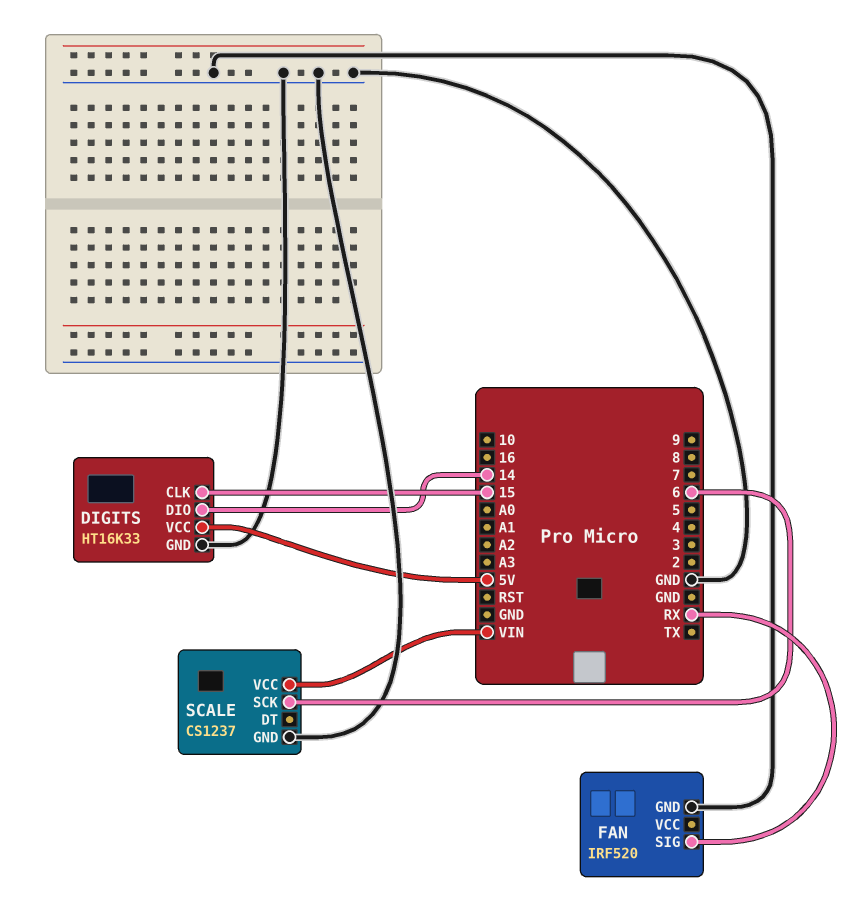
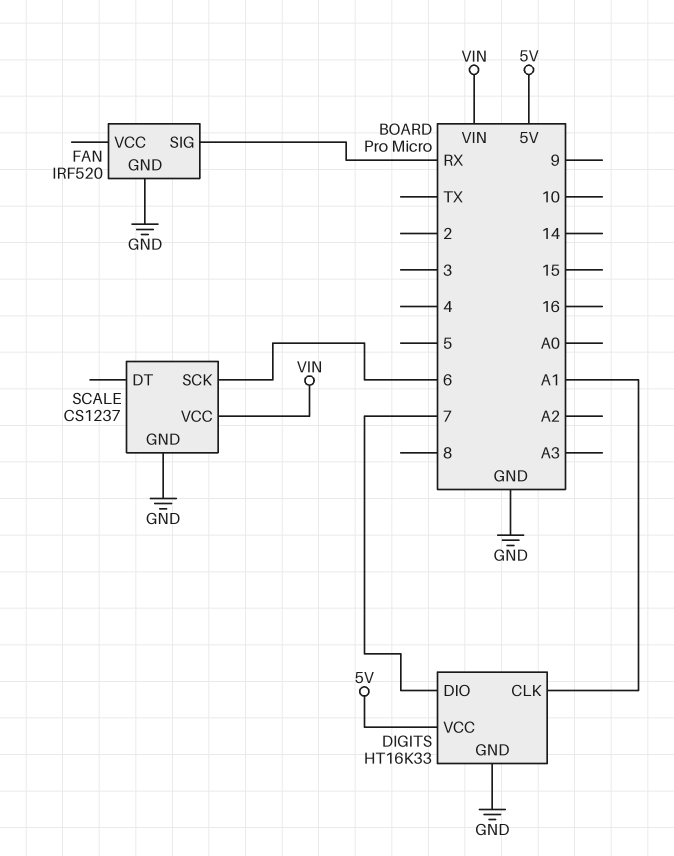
DIGITS pin CLK: 15 -> A1
DIGITS pin DIO: 14 -> 7

